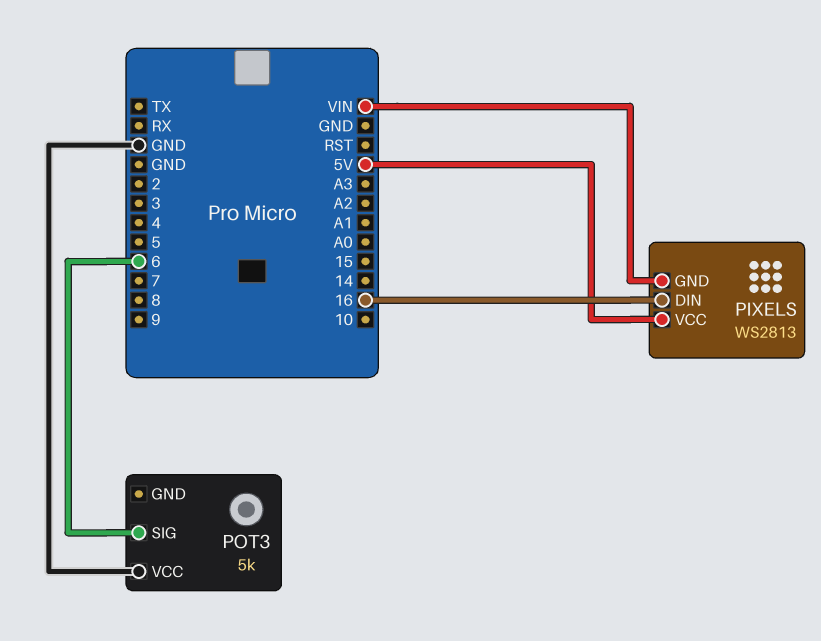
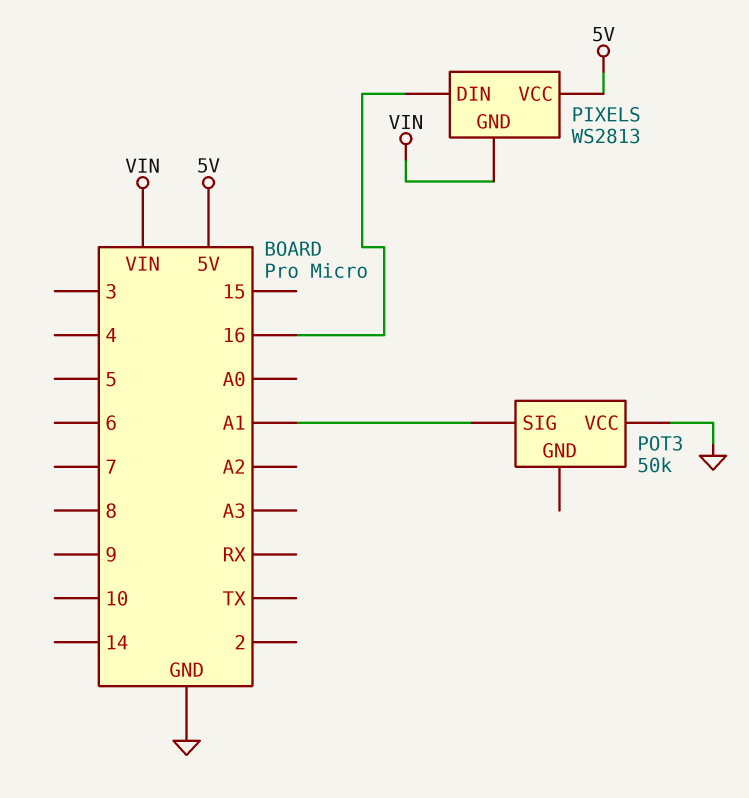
POT3: 5k -> 50k
POT3 pin SIG: 6 -> A1

